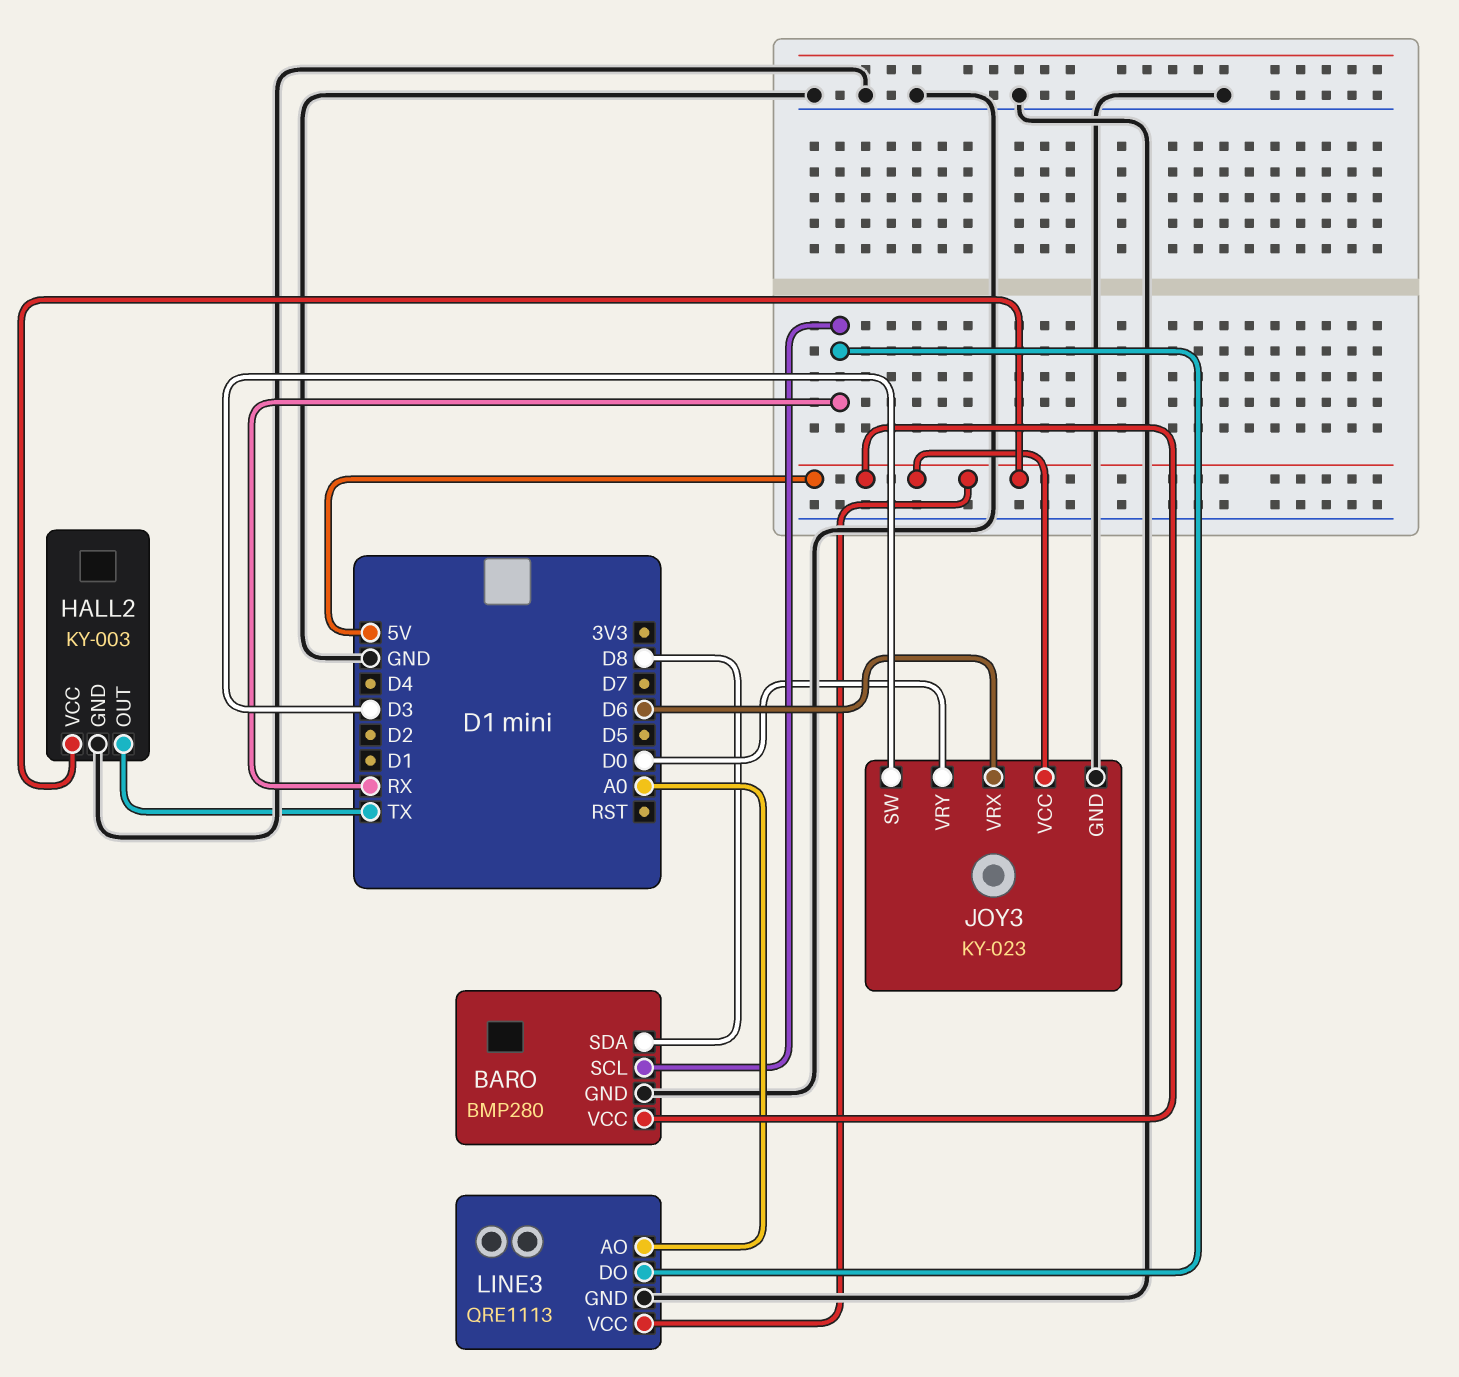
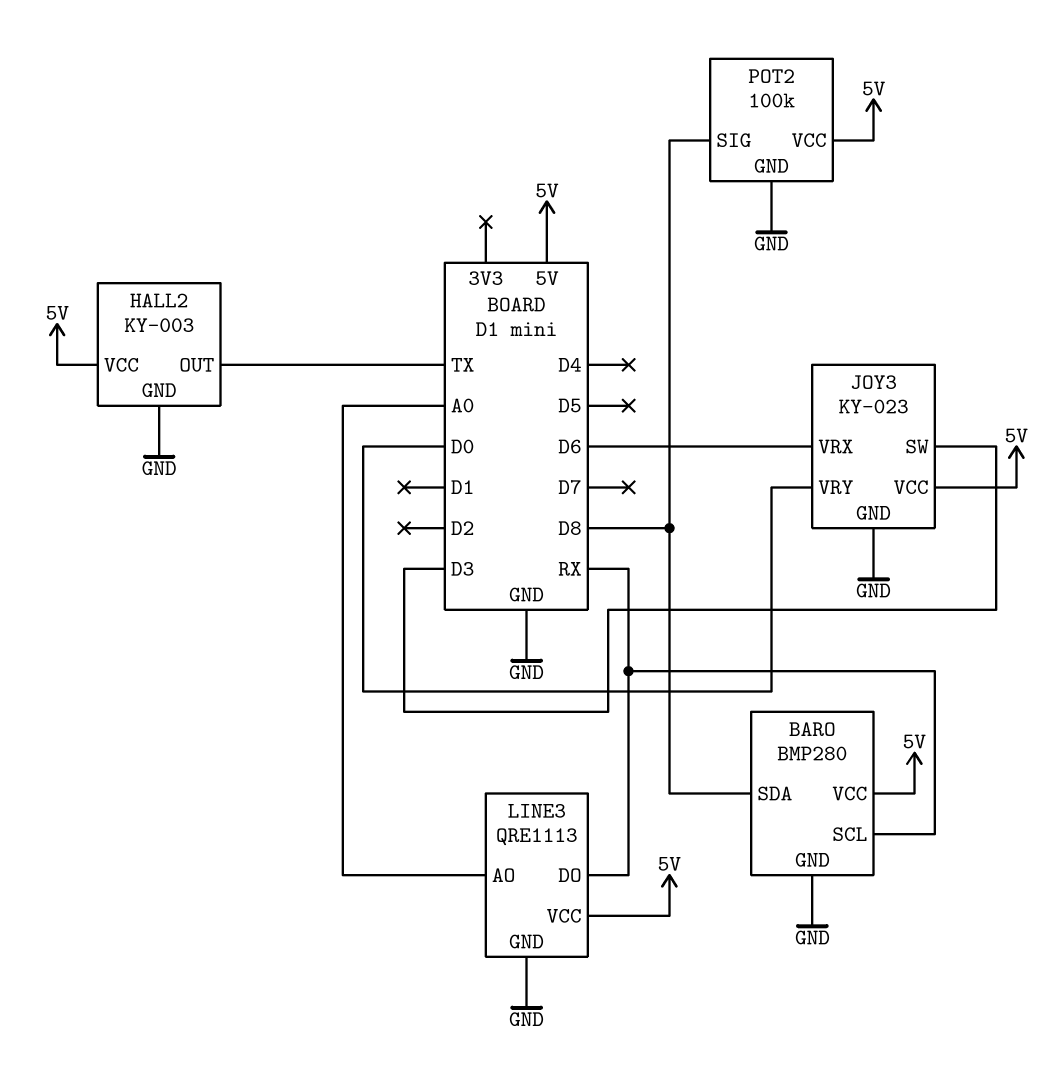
POT2: none -> 100k
POT2 pin GND: none -> GND
POT2 pin SIG: none -> D8
POT2 pin VCC: none -> 5V

